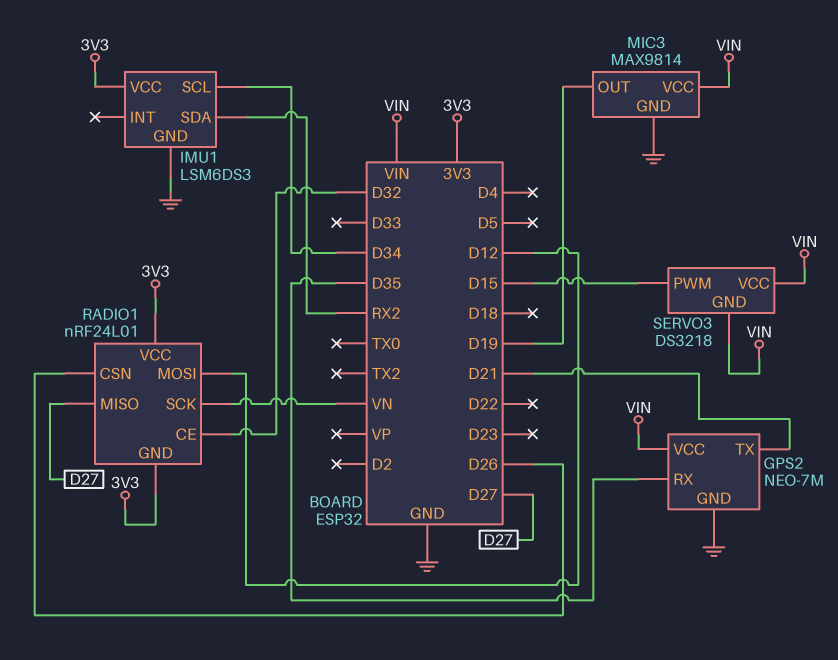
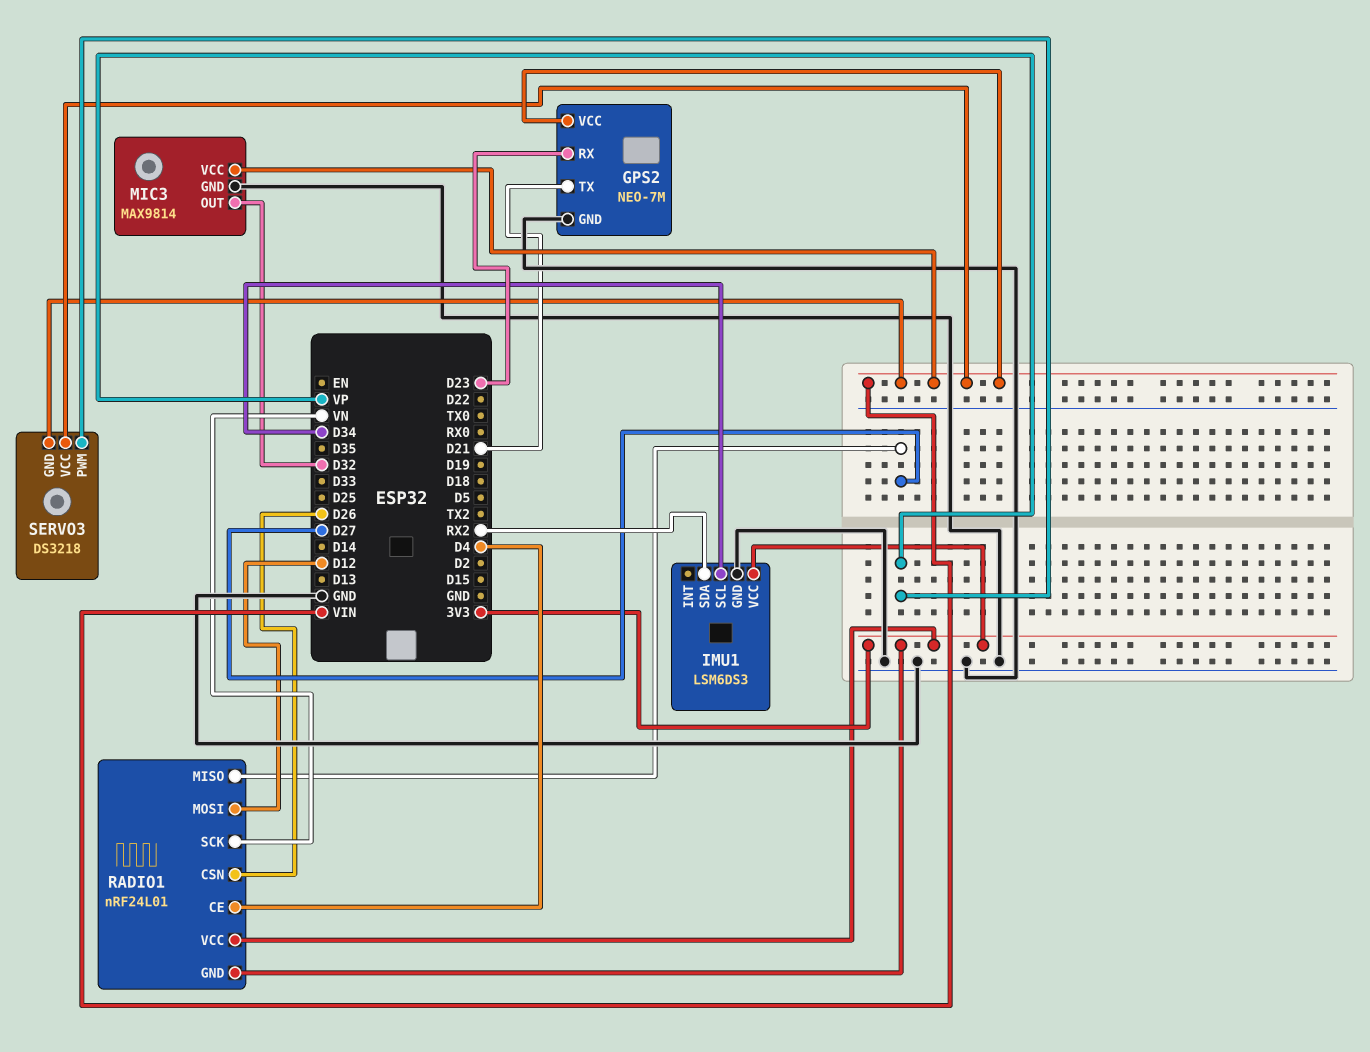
GPS2 pin RX: D35 -> D23
MIC3 pin OUT: D19 -> D32
RADIO1 pin CE: D32 -> D4
SERVO3 pin PWM: D15 -> VP

